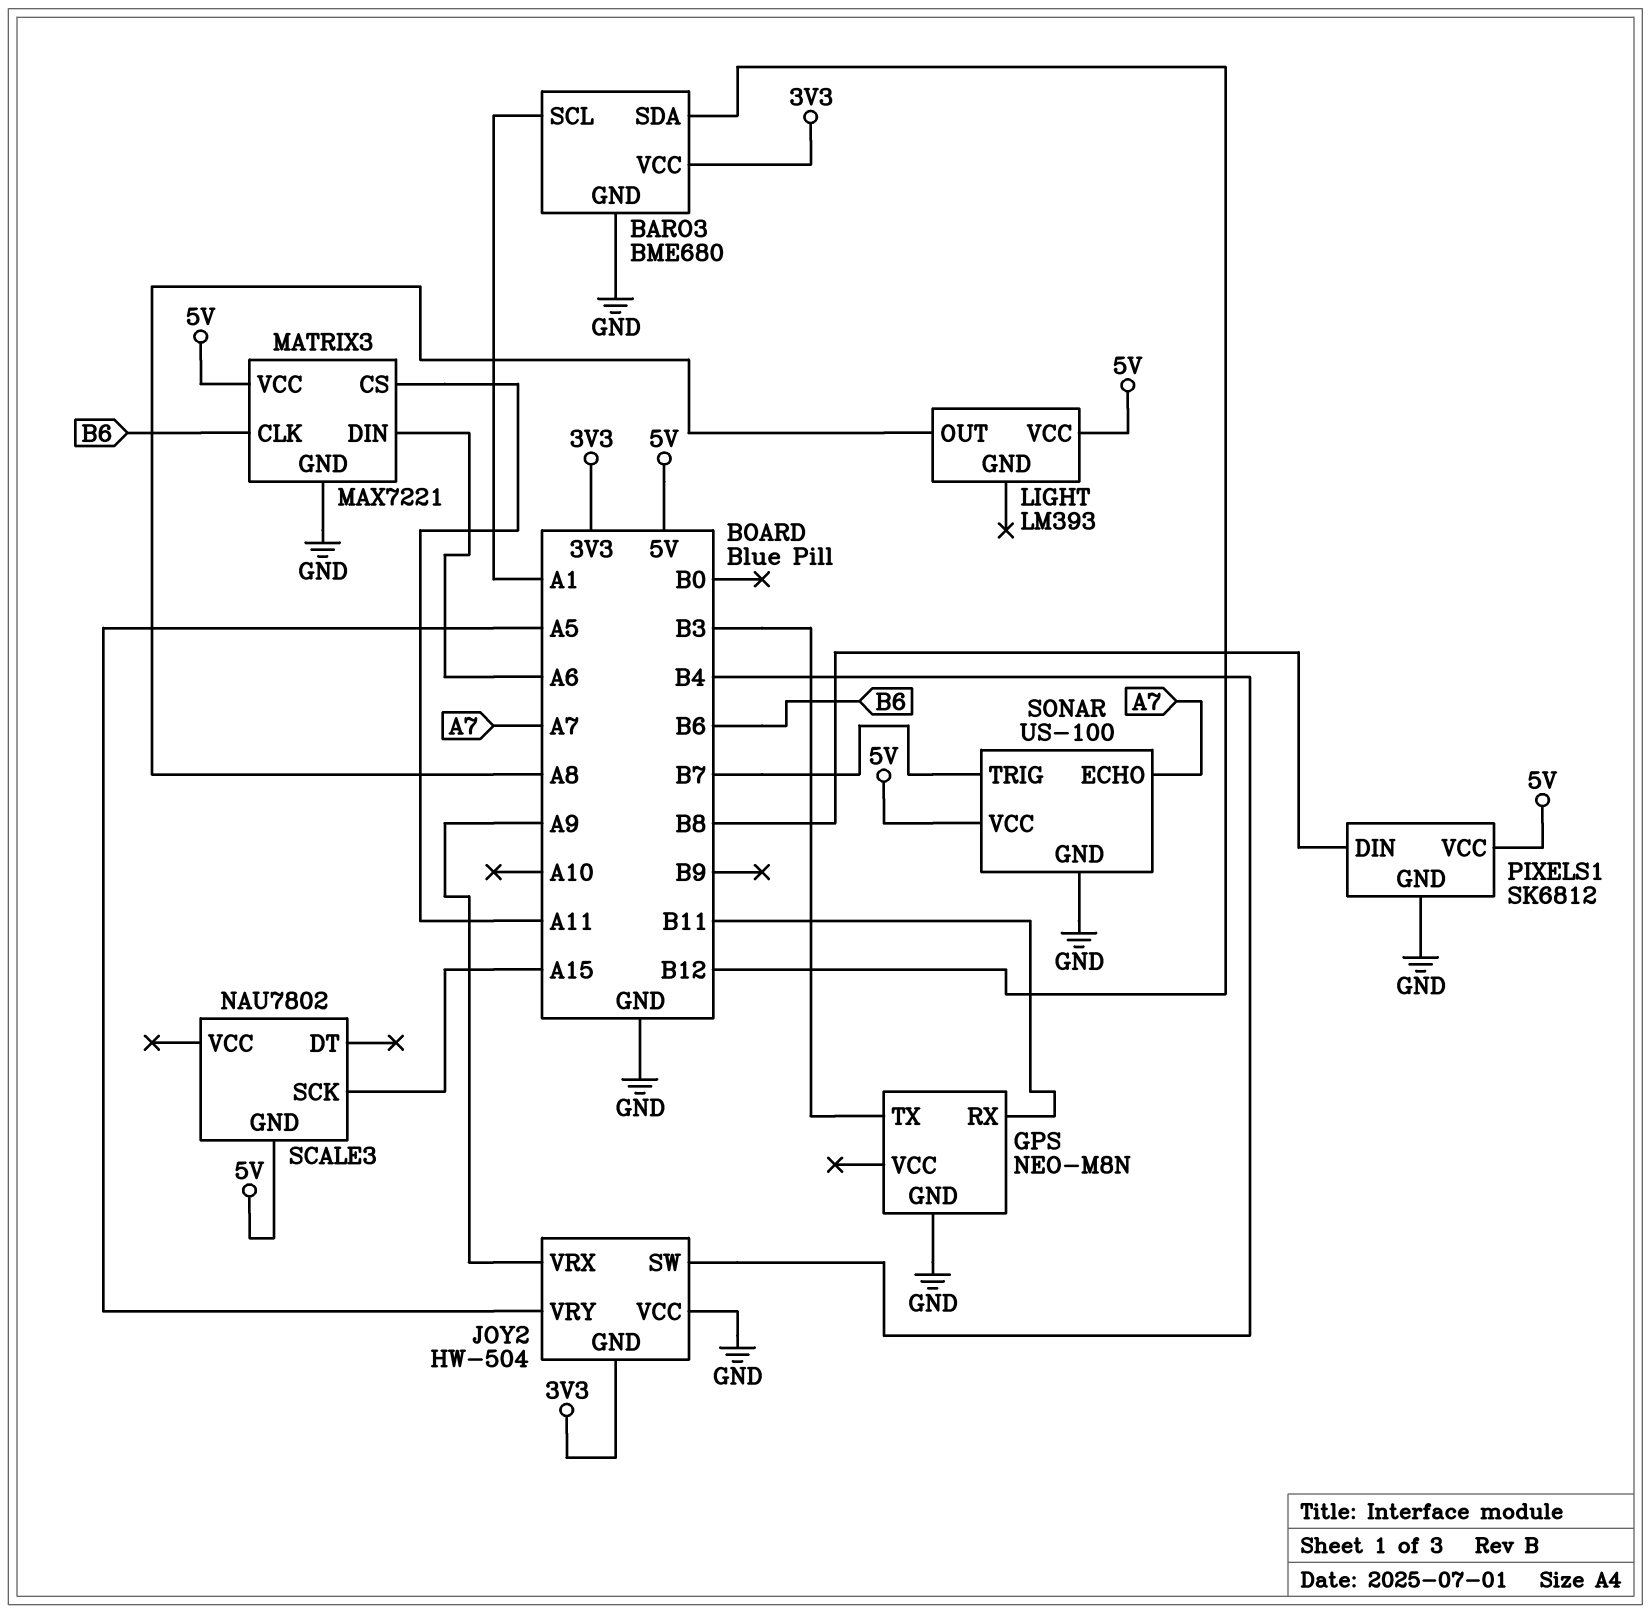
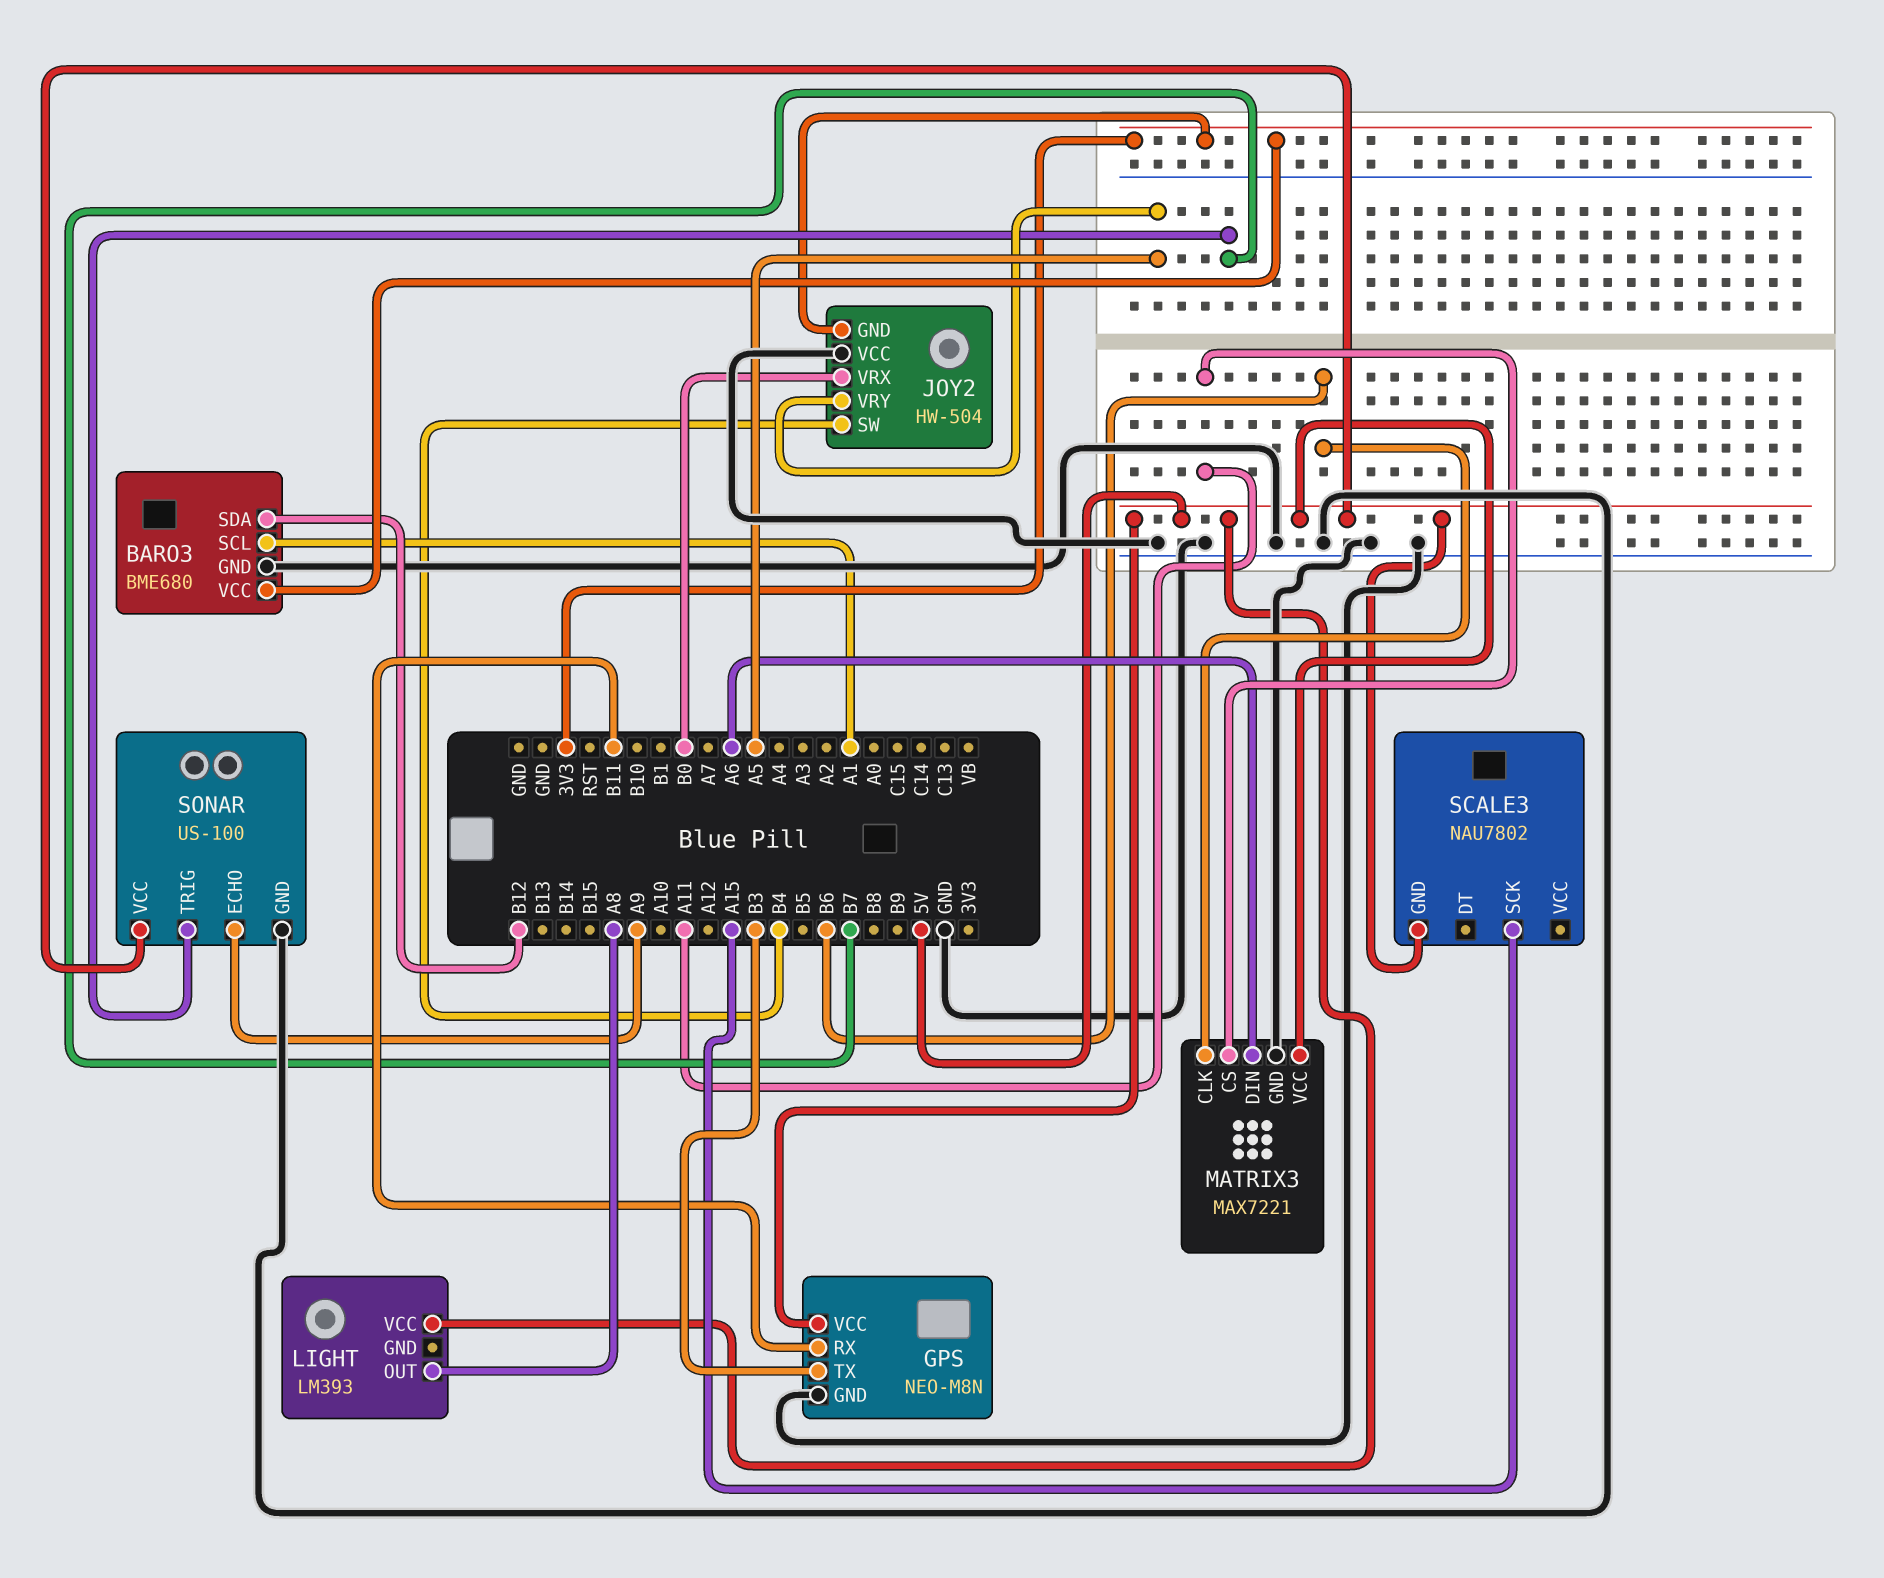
GPS pin VCC: none -> 5V
JOY2 pin VRX: A9 -> B0
PIXELS1: SK6812 -> none
PIXELS1 pin DIN: B8 -> none
PIXELS1 pin GND: GND -> none
PIXELS1 pin VCC: 5V -> none
SONAR pin ECHO: A7 -> A9

